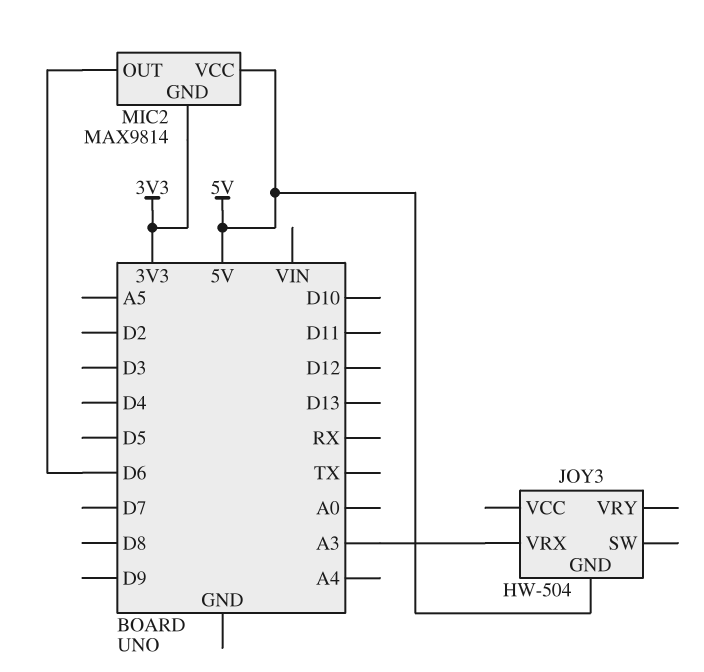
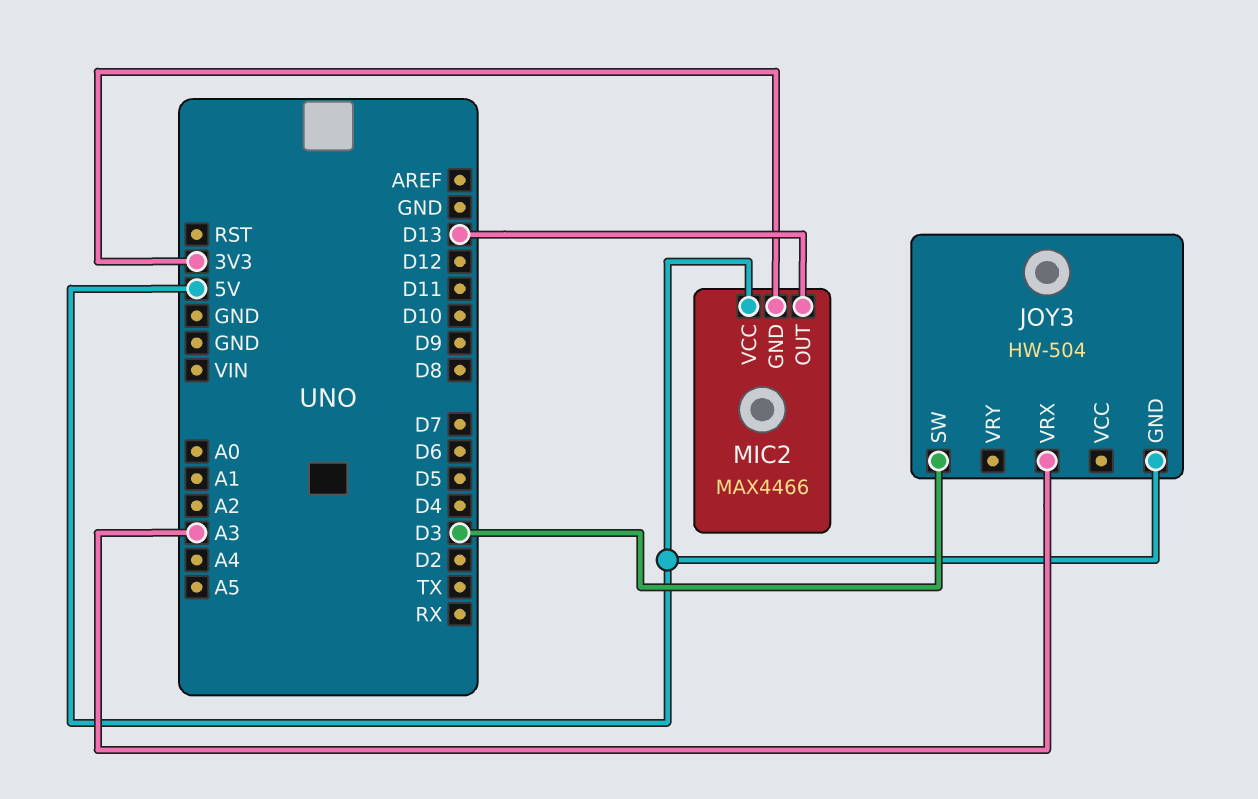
JOY3 pin SW: none -> D3
MIC2: MAX9814 -> MAX4466
MIC2 pin OUT: D6 -> D13

